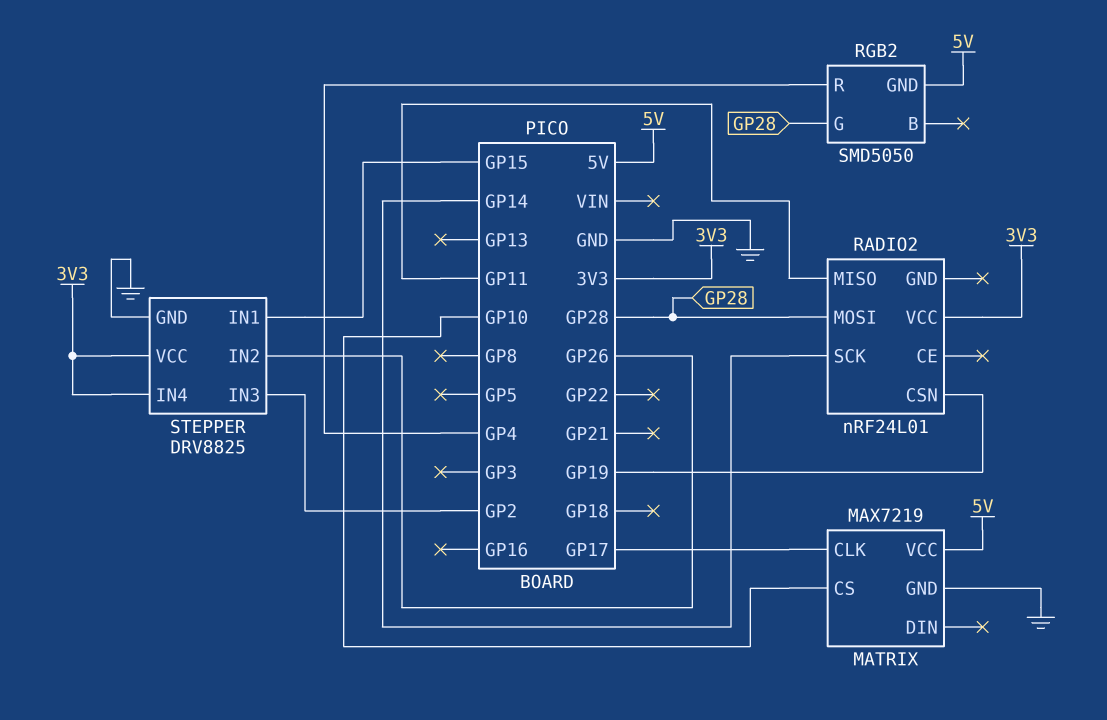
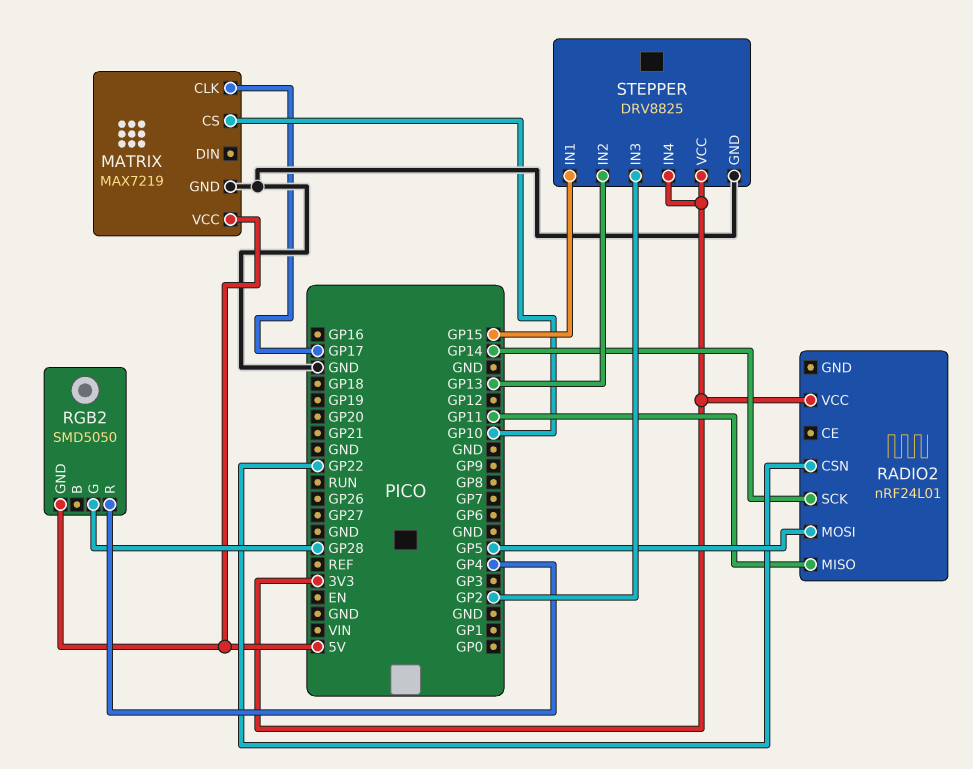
RADIO2 pin CSN: GP19 -> GP22
RADIO2 pin MOSI: GP28 -> GP5
STEPPER pin IN2: GP26 -> GP13

